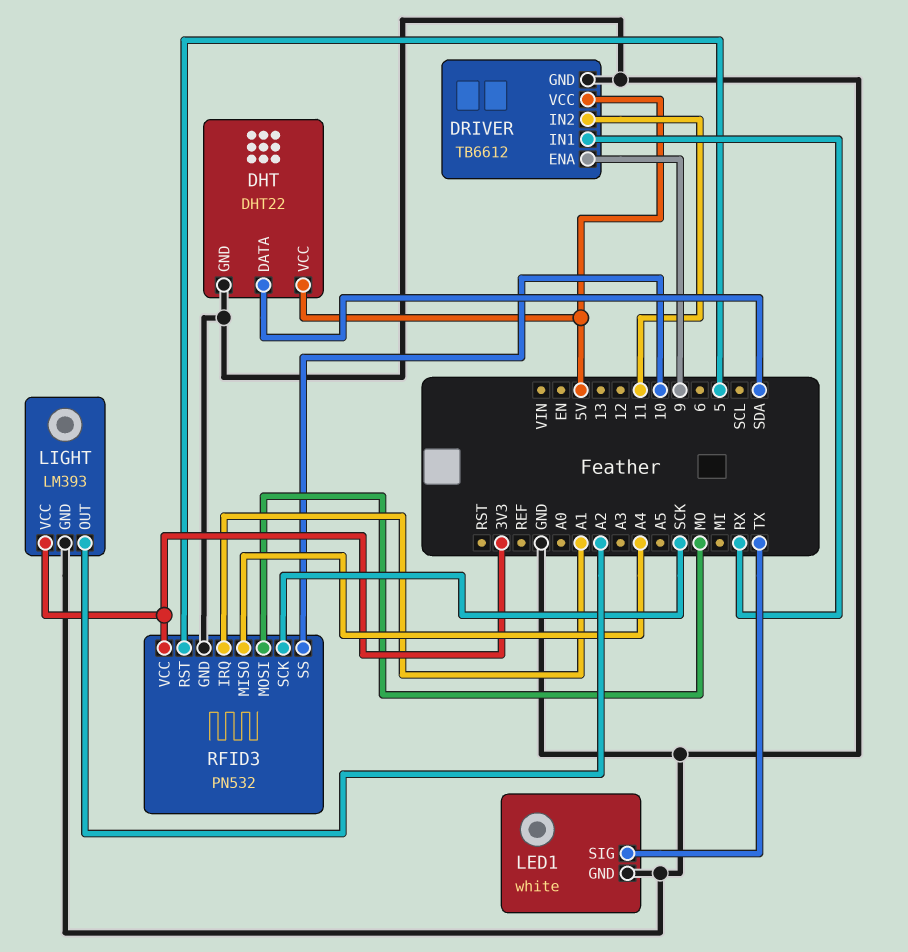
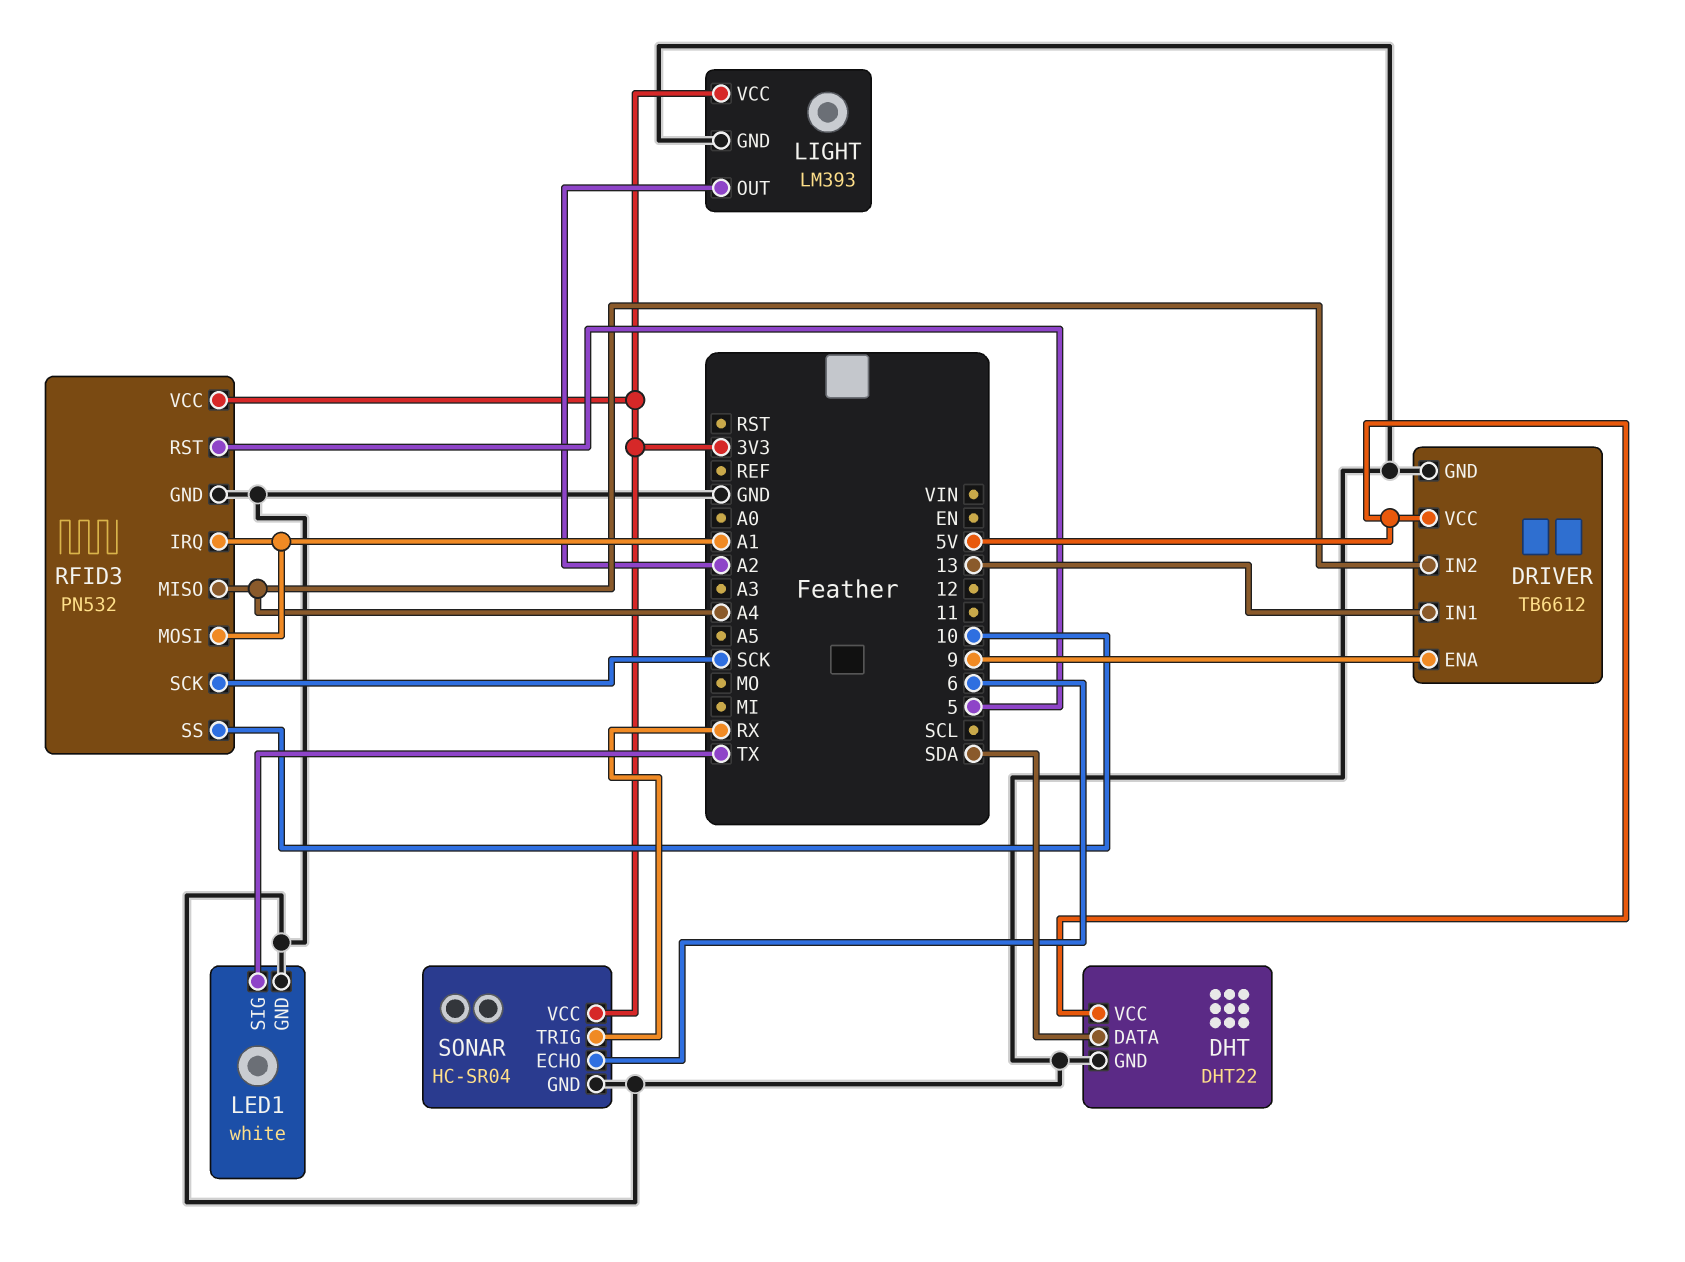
DRIVER pin IN1: RX -> 13
DRIVER pin IN2: 11 -> A4
RFID3 pin MOSI: MO -> A1
SONAR: none -> HC-SR04
SONAR pin ECHO: none -> 6
SONAR pin GND: none -> GND
SONAR pin TRIG: none -> RX
SONAR pin VCC: none -> 3V3

